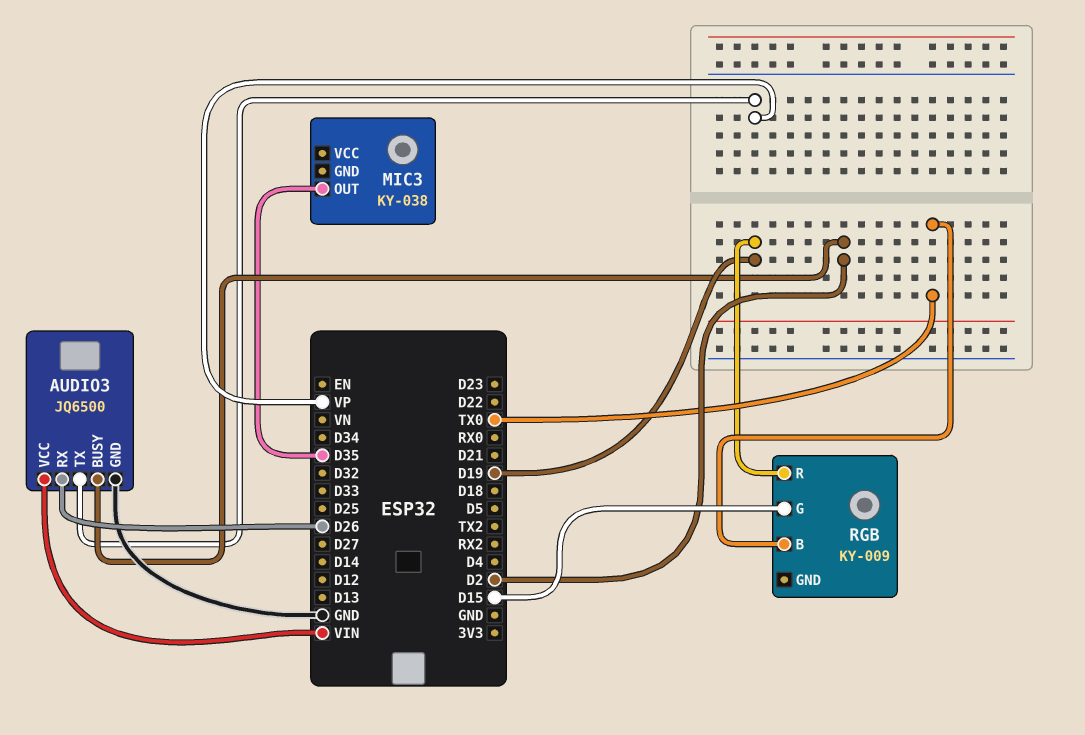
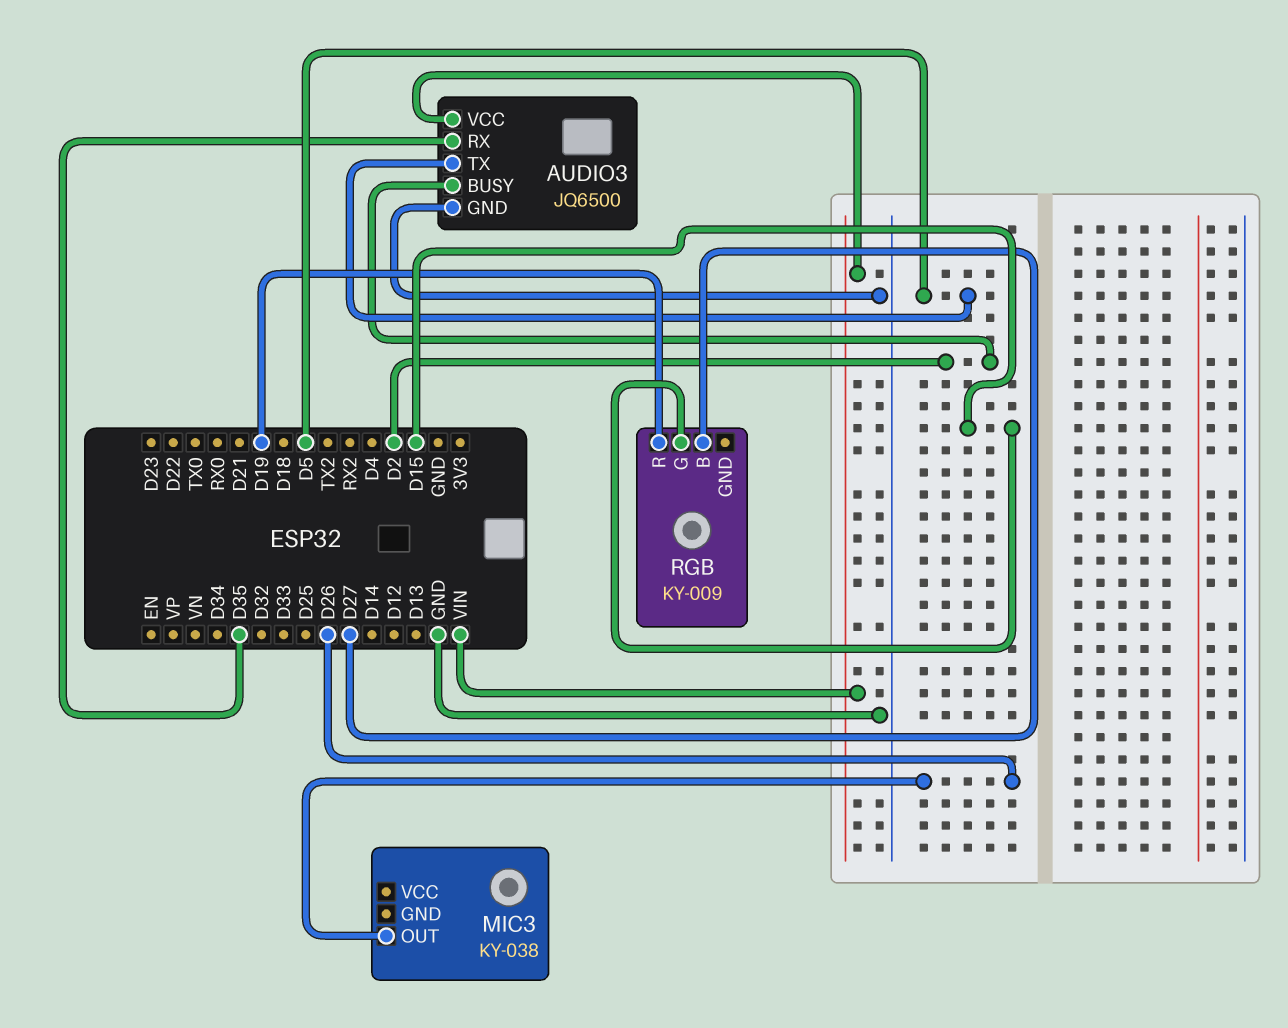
AUDIO3 pin RX: D26 -> D35
AUDIO3 pin TX: VP -> D5
MIC3 pin OUT: D35 -> D26
RGB pin B: TX0 -> D27

